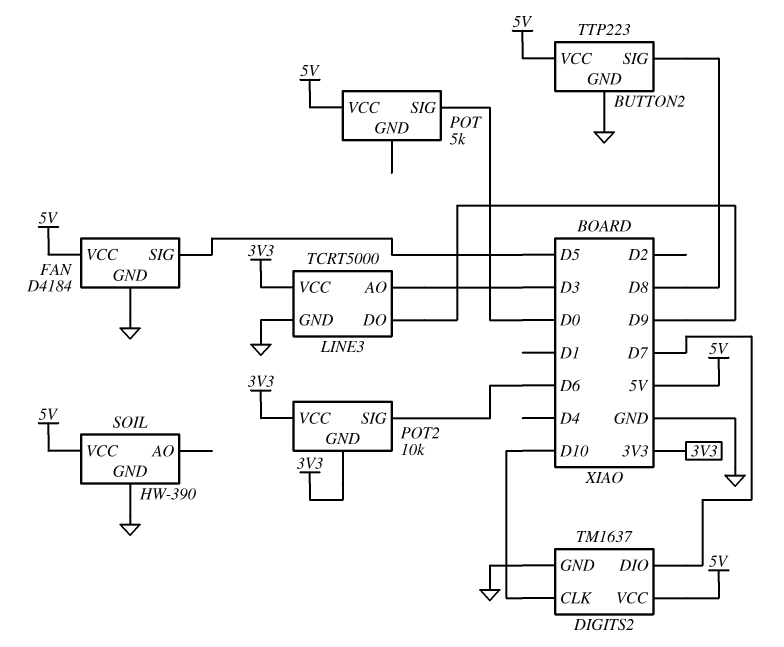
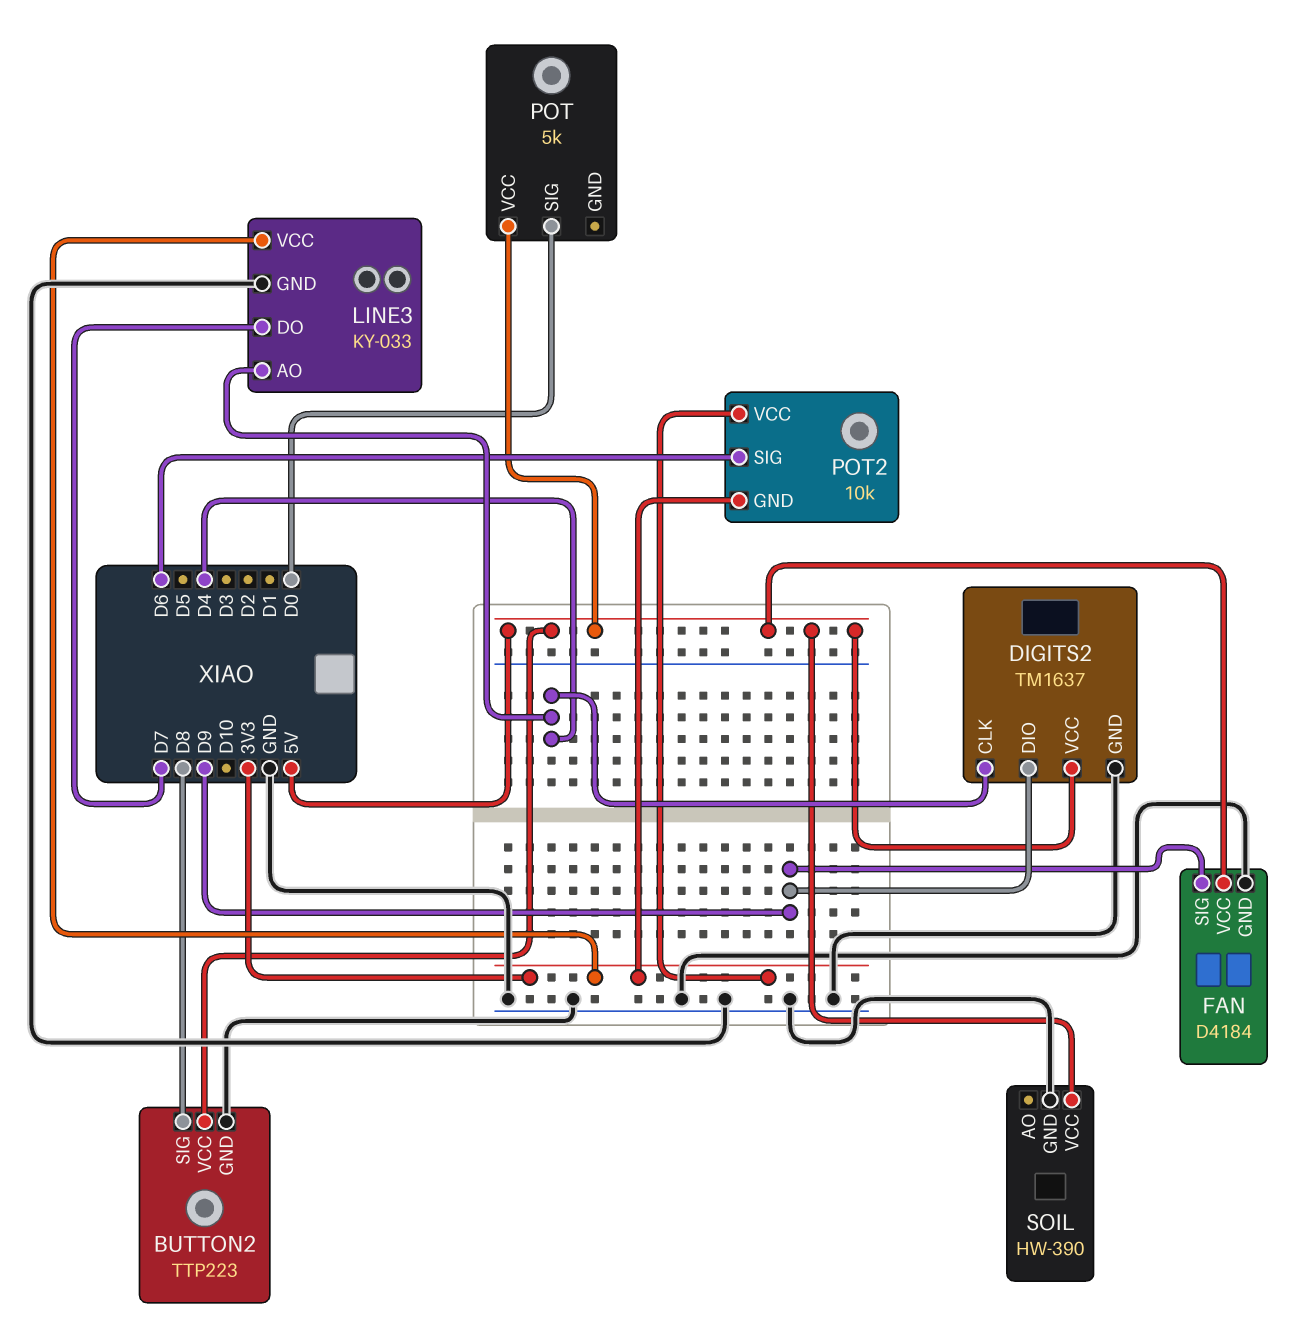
DIGITS2 pin CLK: D10 -> D4
DIGITS2 pin DIO: D7 -> D9
FAN pin SIG: D5 -> D9
LINE3: TCRT5000 -> KY-033
LINE3 pin AO: D3 -> D4
LINE3 pin DO: D9 -> D7

